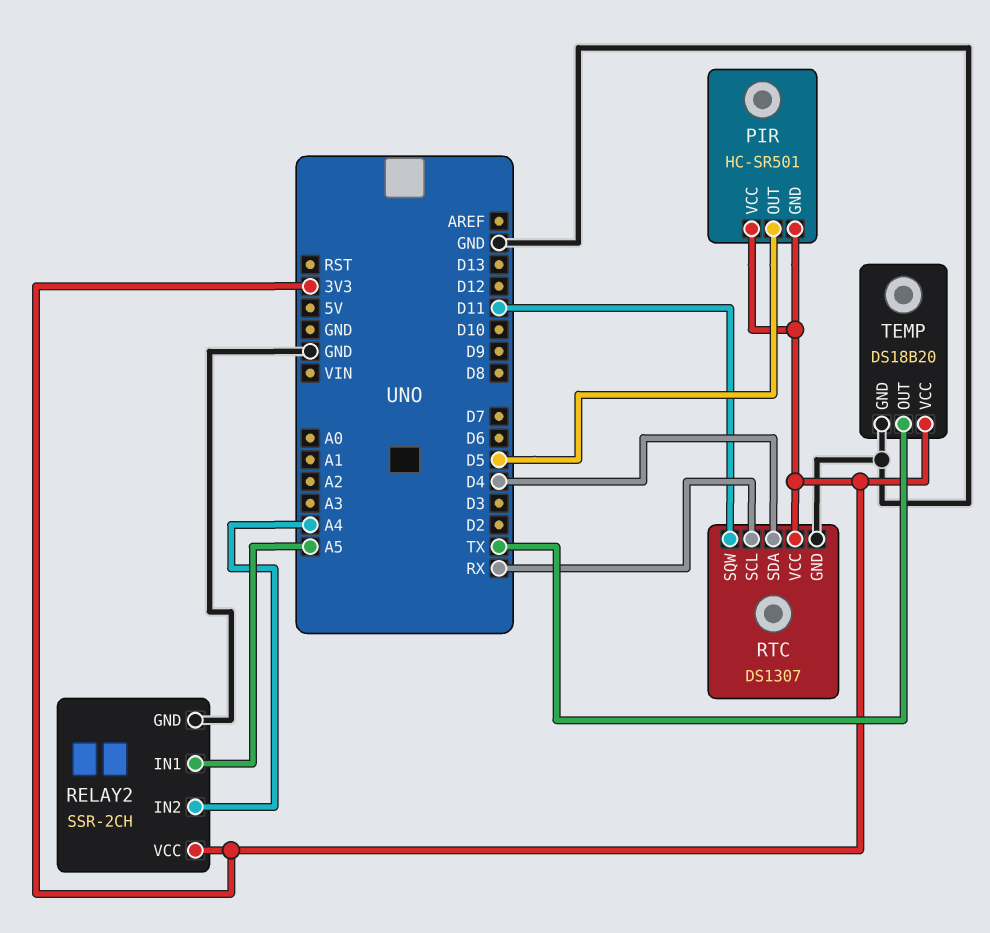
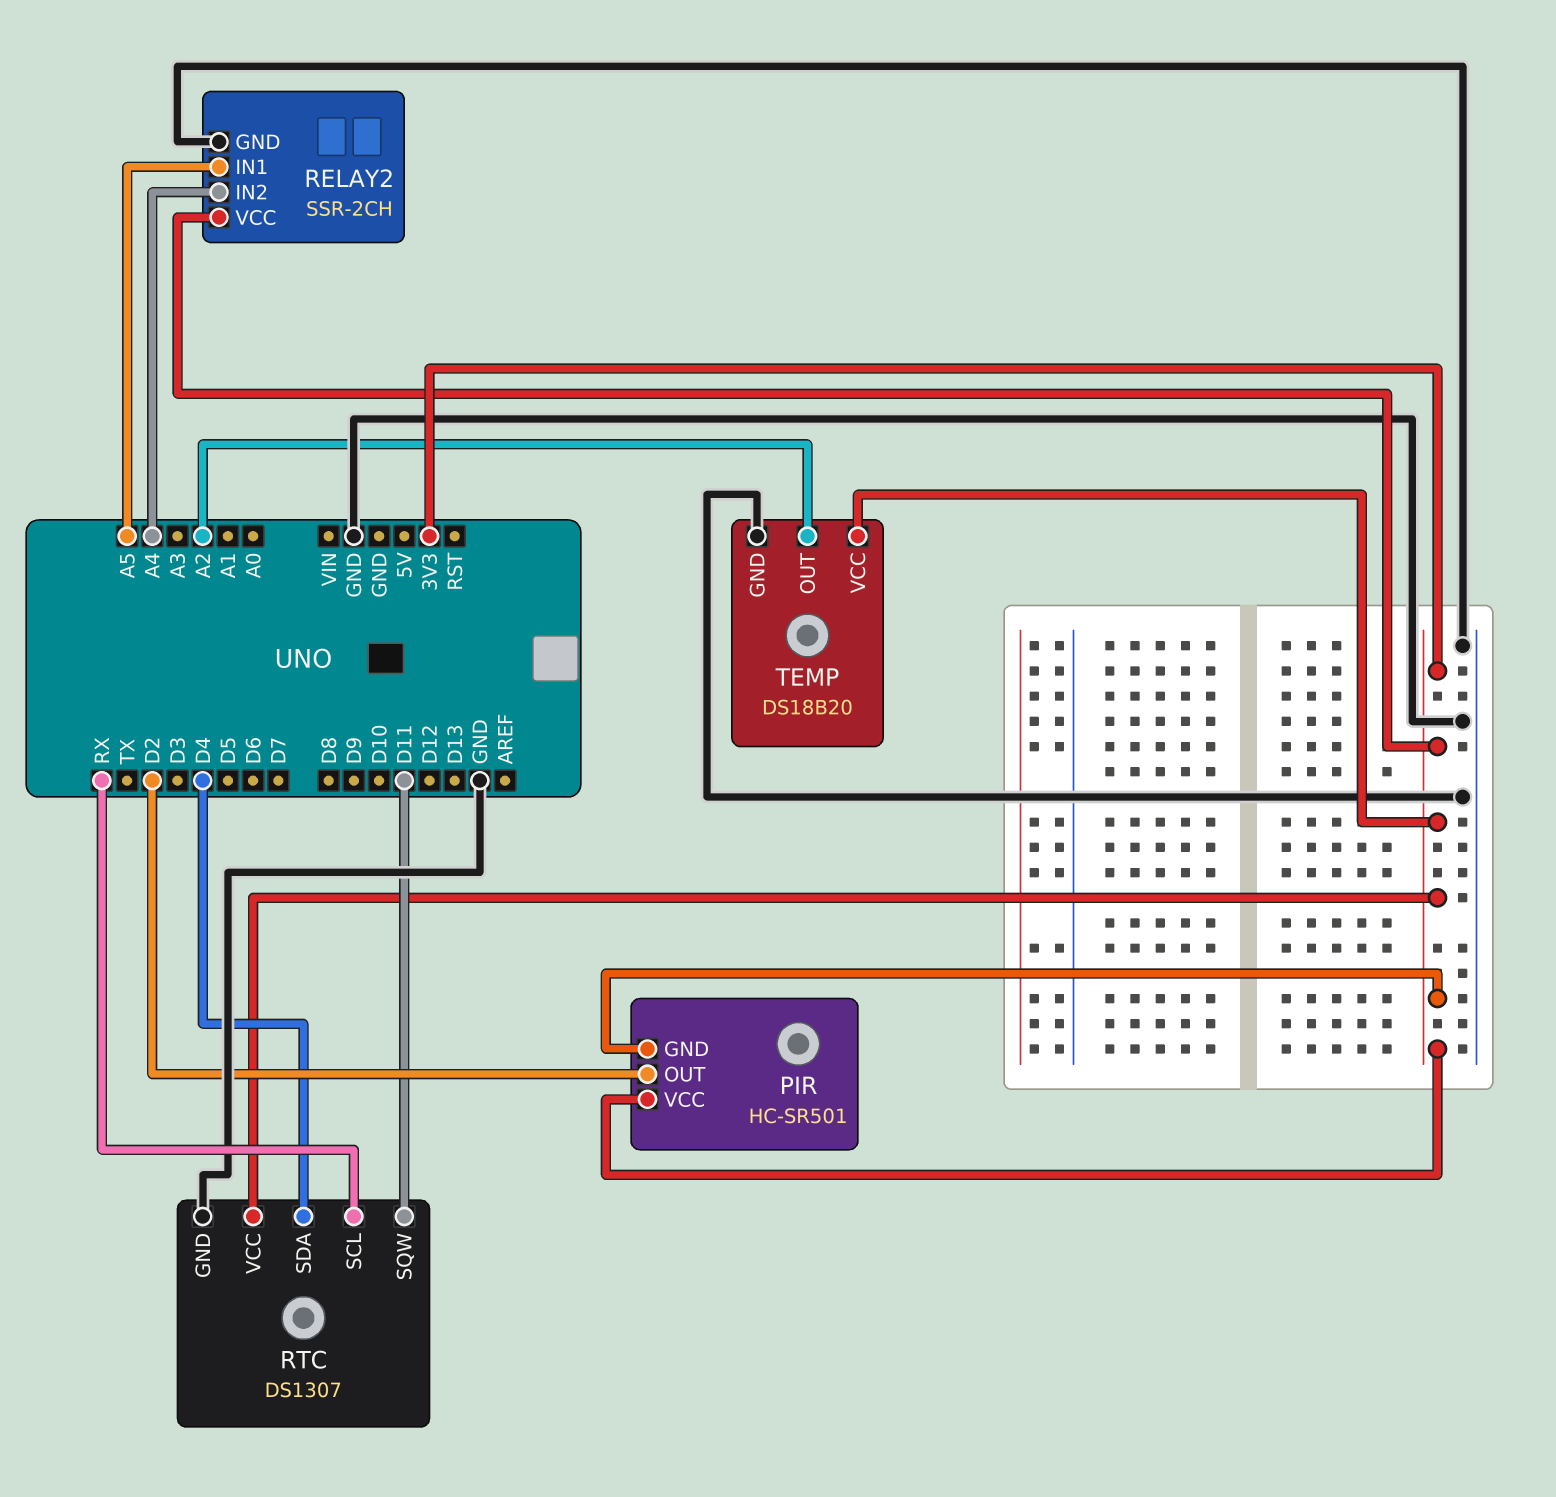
PIR pin OUT: D5 -> D2
TEMP pin OUT: TX -> A2

